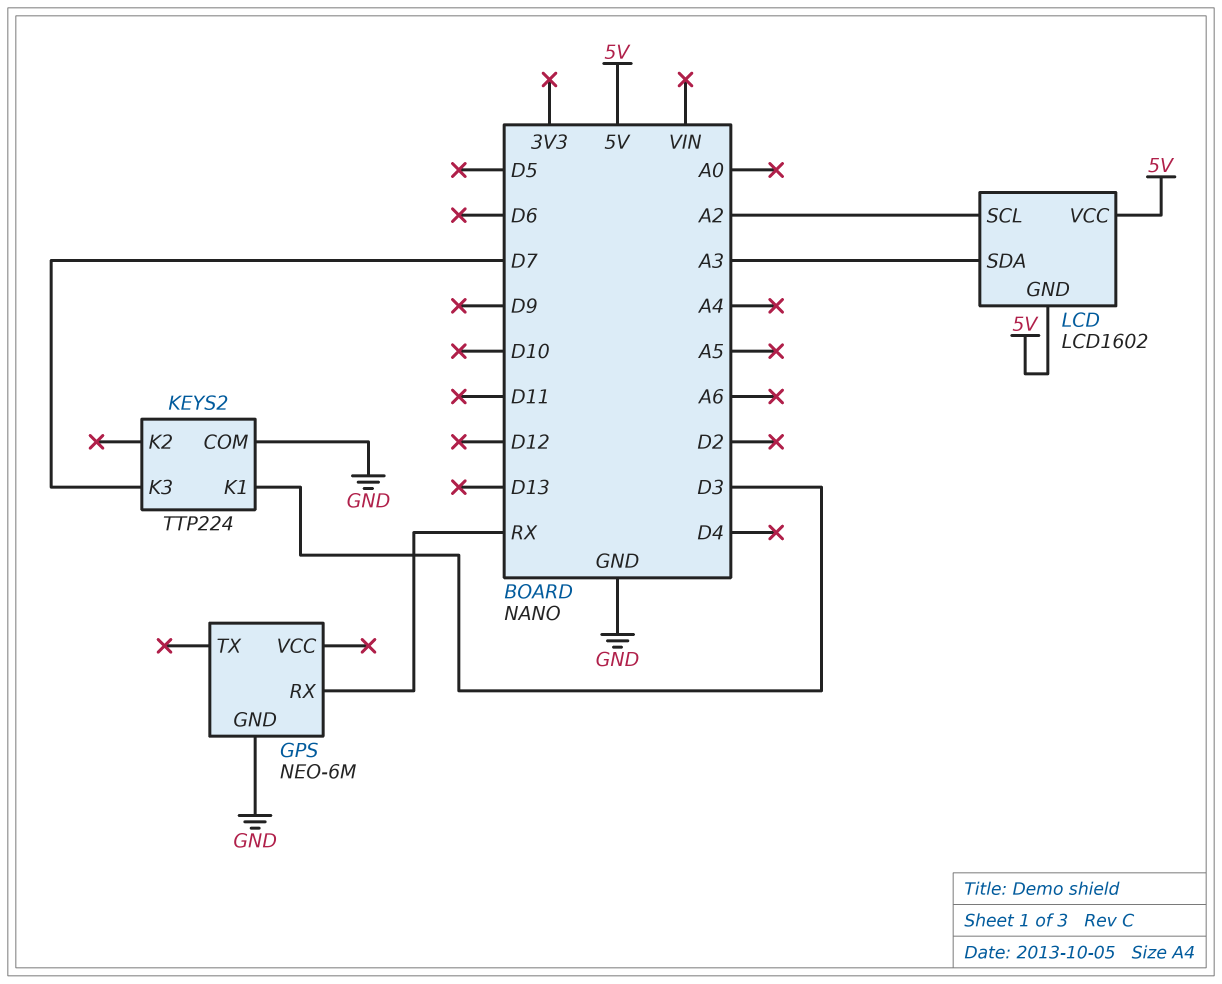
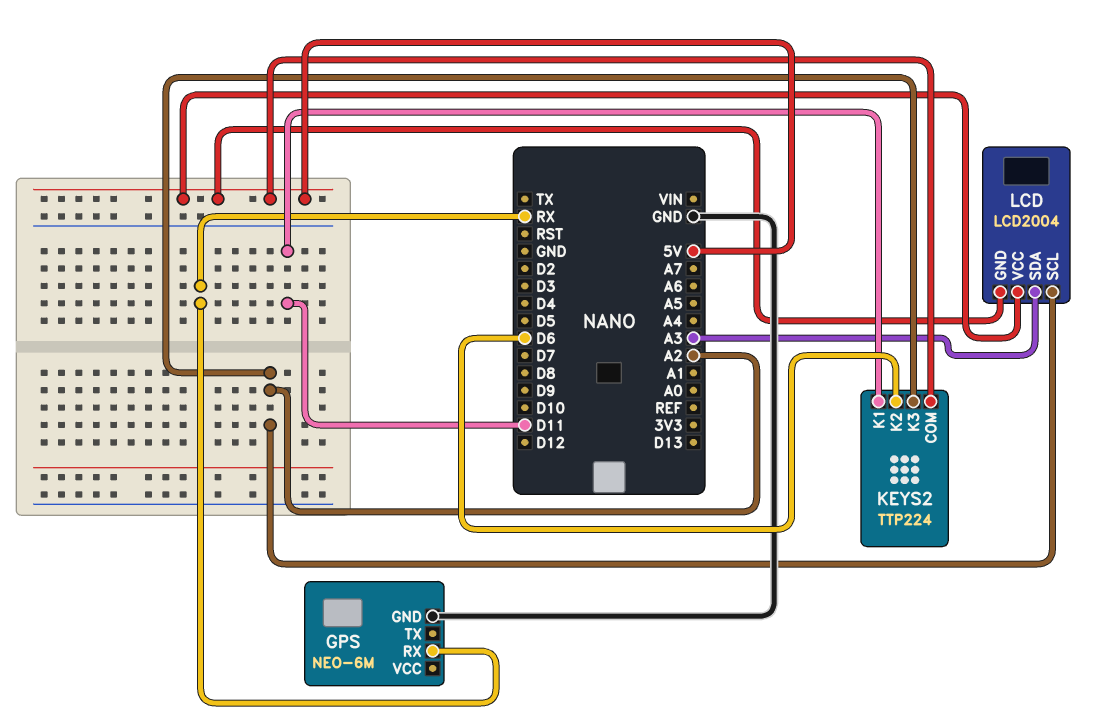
KEYS2 pin COM: GND -> 5V
KEYS2 pin K1: D3 -> D11
KEYS2 pin K2: none -> D6
KEYS2 pin K3: D7 -> A2
LCD: LCD1602 -> LCD2004

